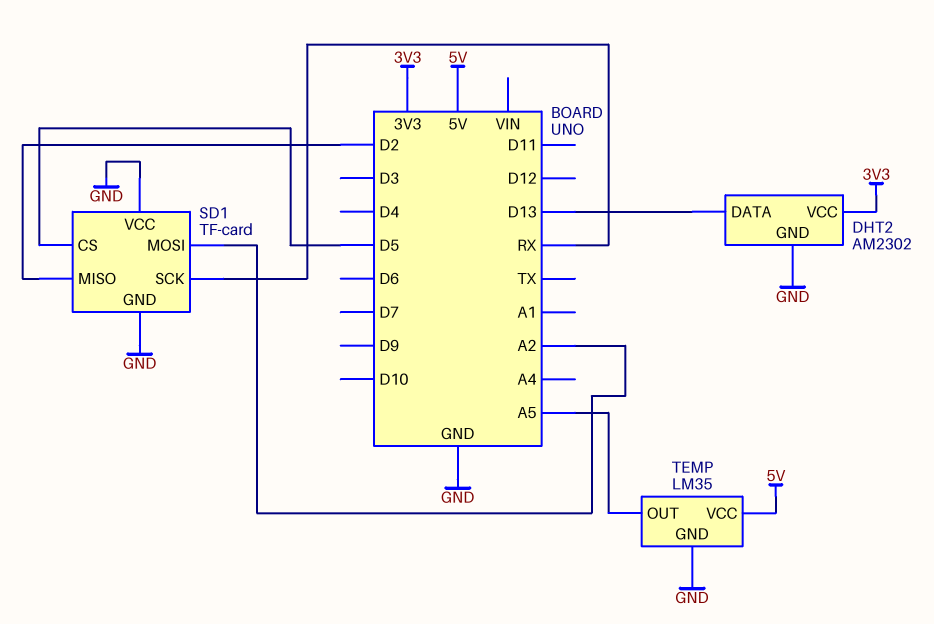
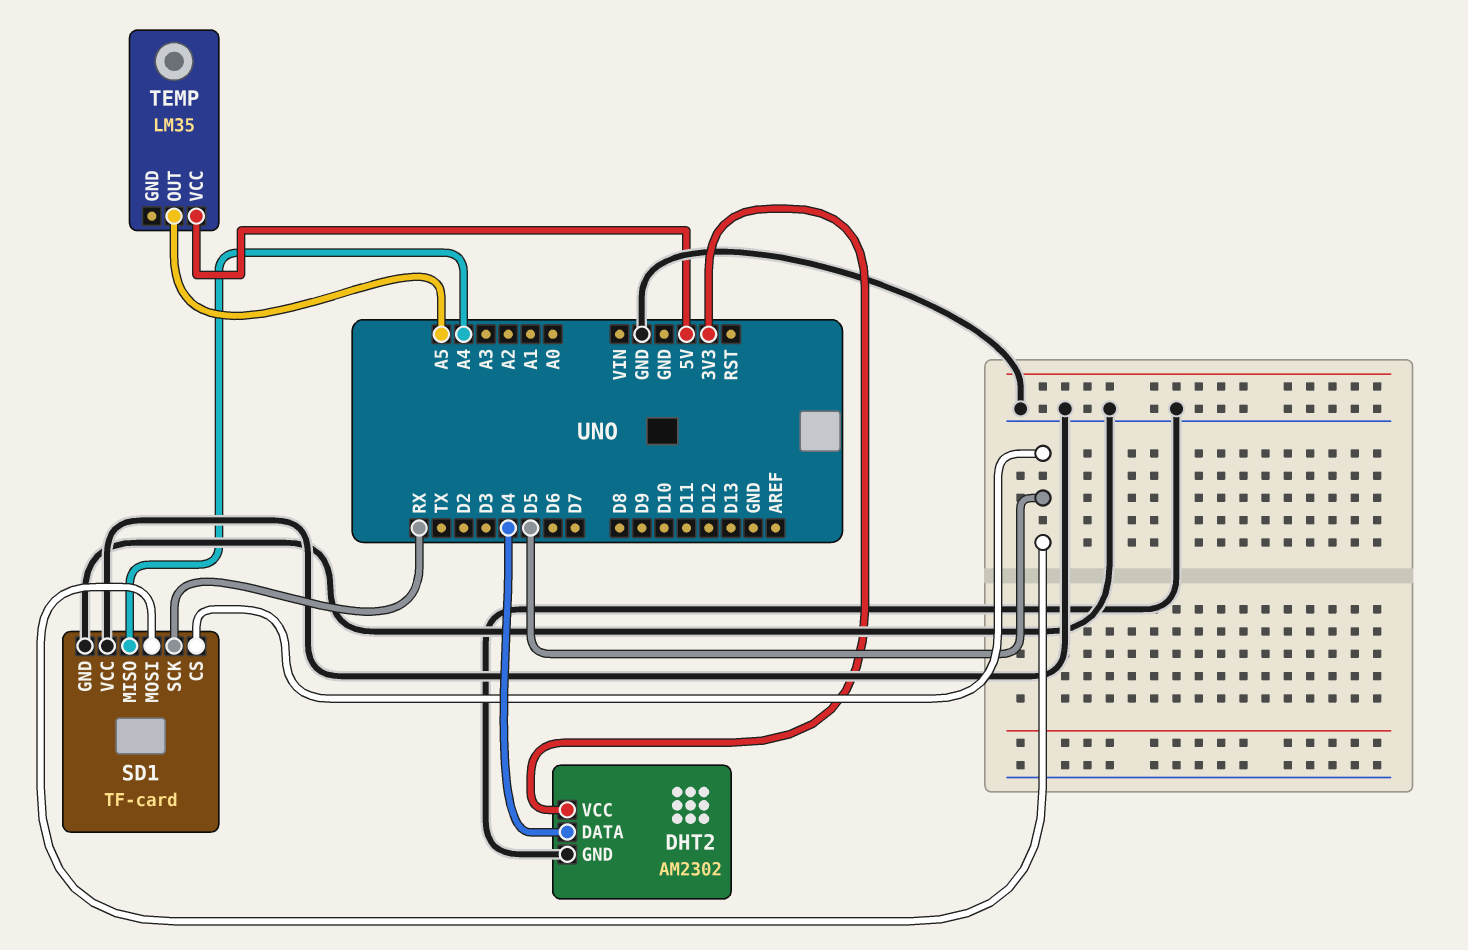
DHT2 pin DATA: D13 -> D4
SD1 pin MISO: D2 -> A4
SD1 pin MOSI: A2 -> D5
TEMP pin GND: GND -> none

